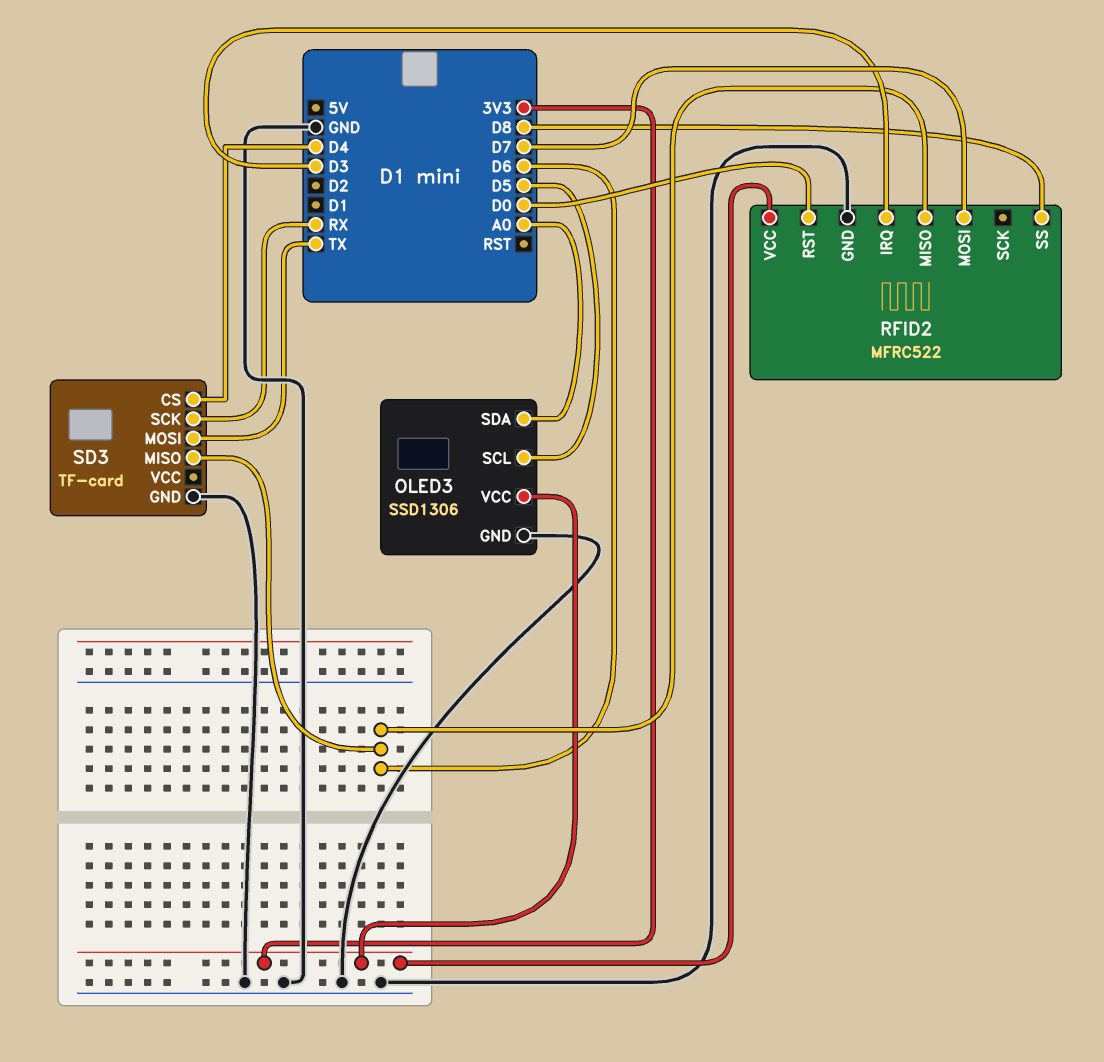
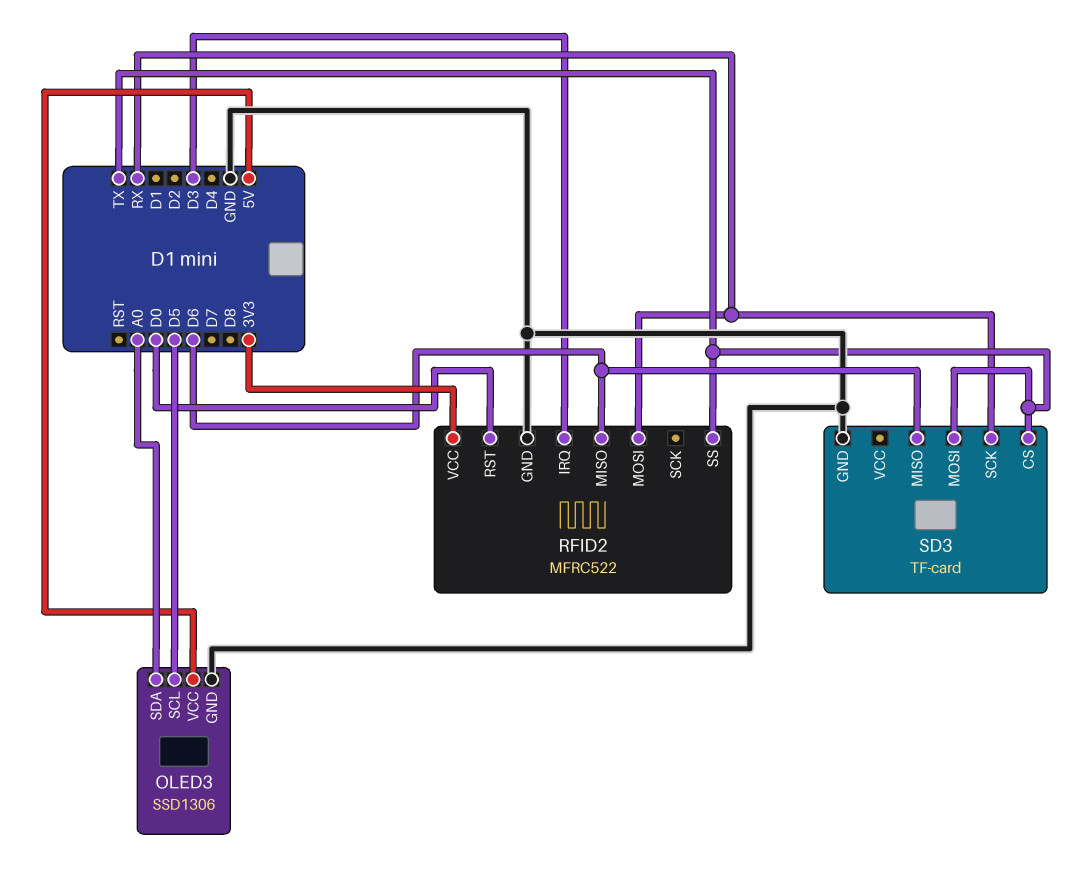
OLED3 pin VCC: 3V3 -> 5V
RFID2 pin MOSI: D7 -> RX
RFID2 pin SS: D8 -> TX
SD3 pin CS: D4 -> TX

